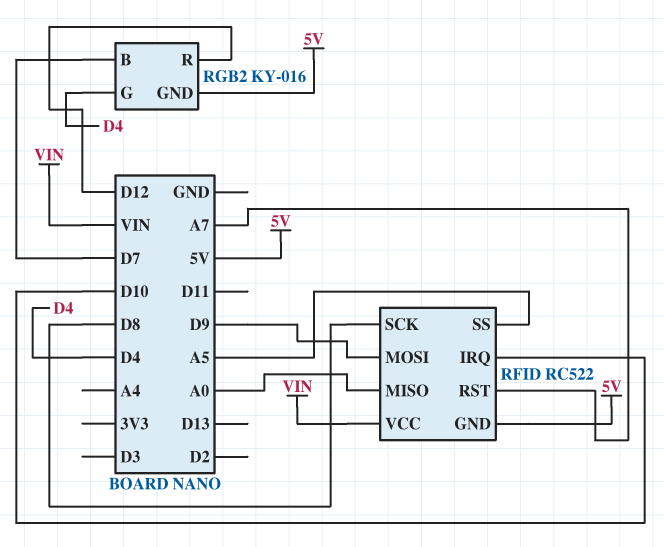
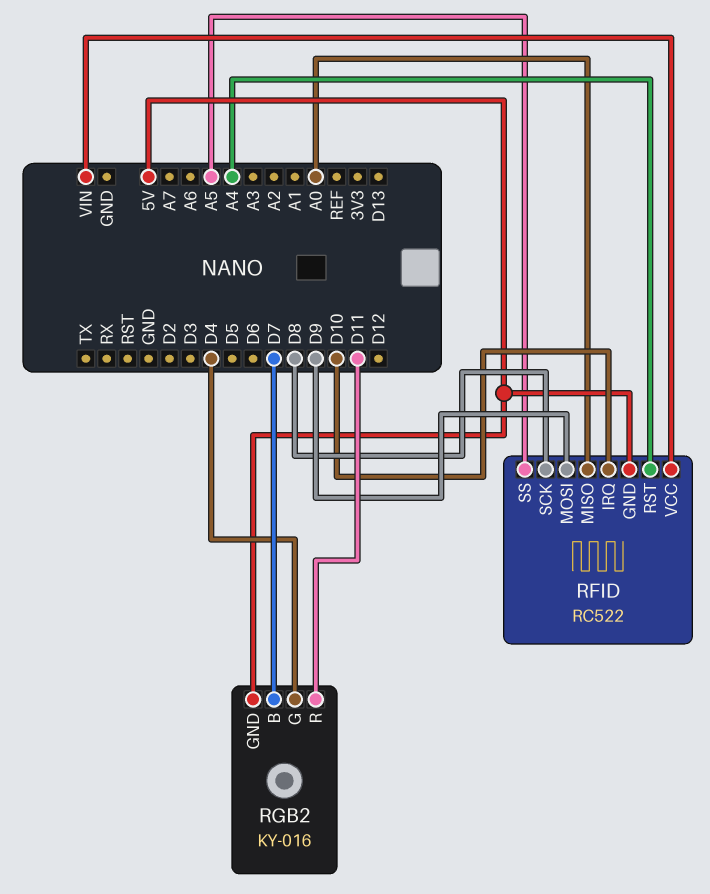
RFID pin RST: A7 -> A4
RGB2 pin R: D12 -> D11

